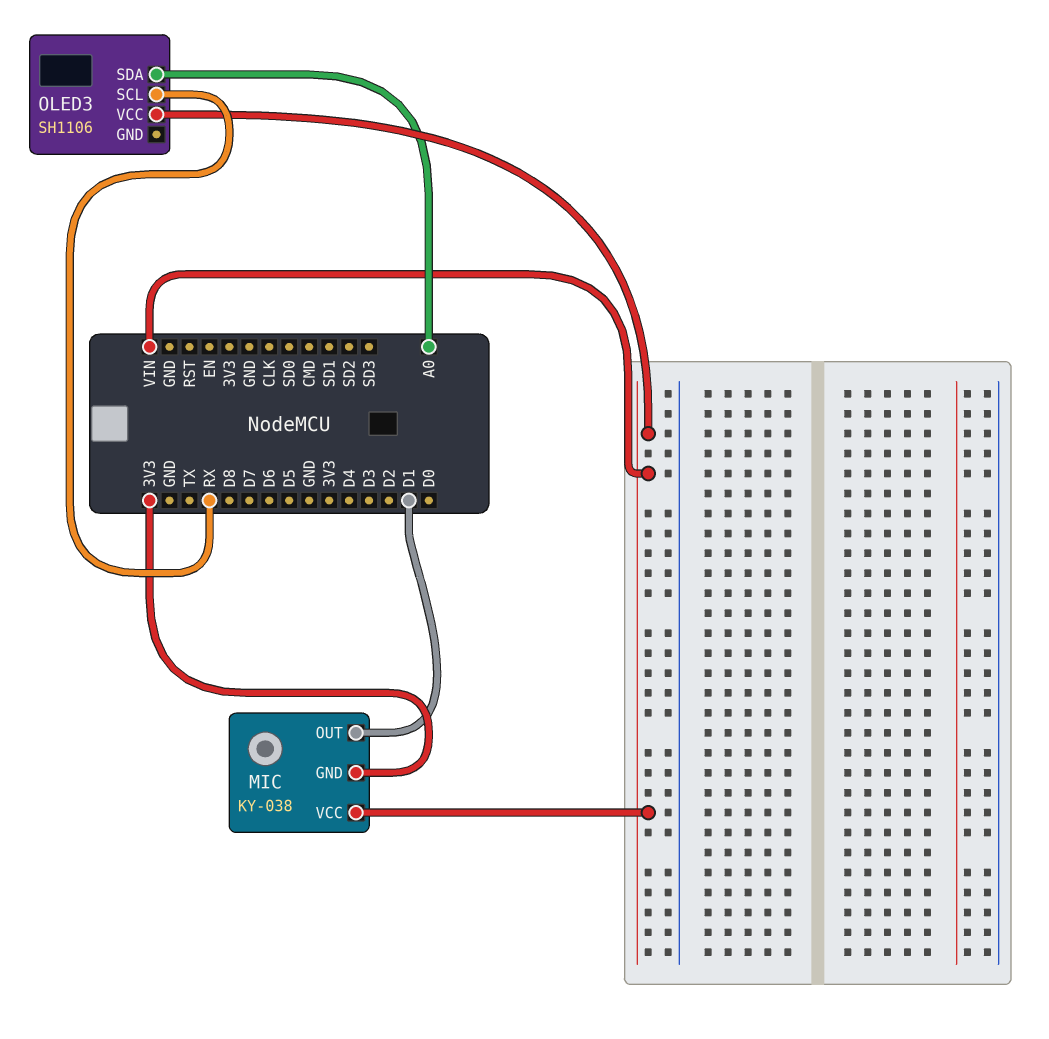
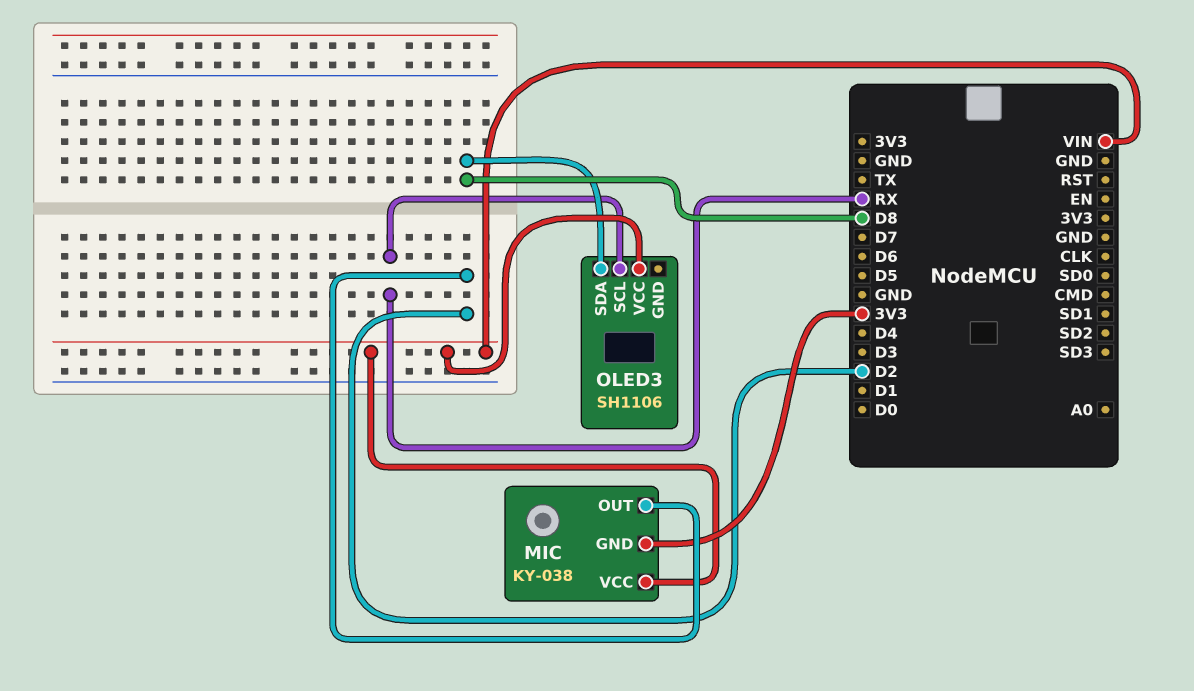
MIC pin OUT: D1 -> D2
OLED3 pin SDA: A0 -> D8

